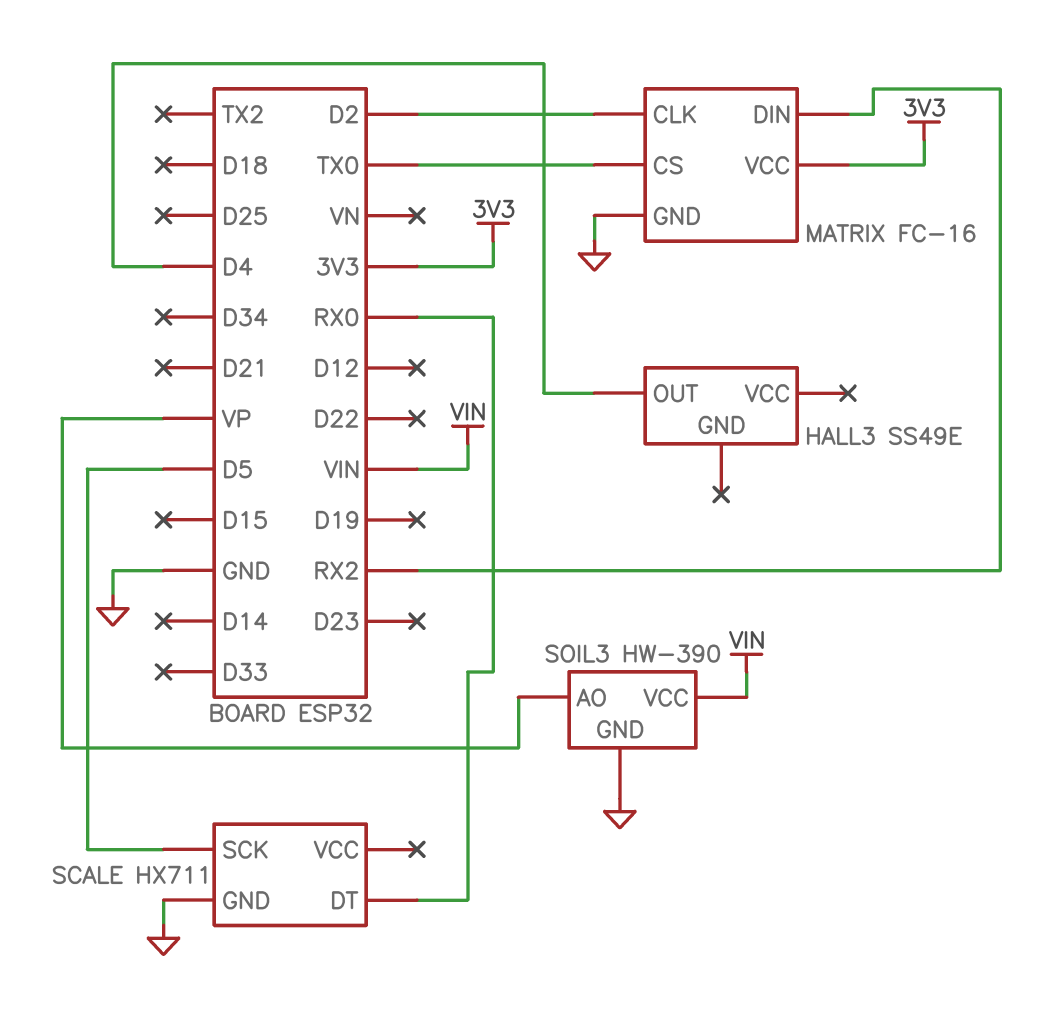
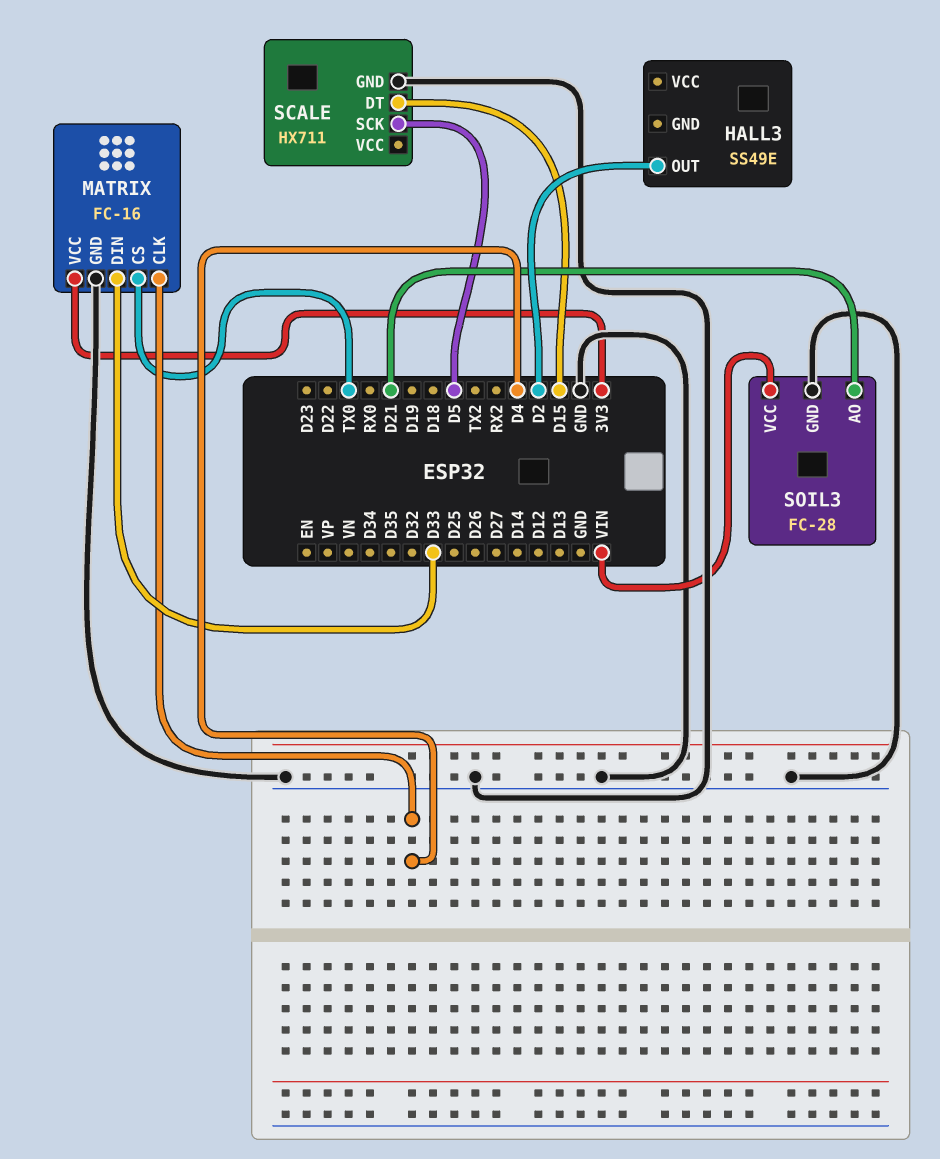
HALL3 pin OUT: D4 -> D2
MATRIX pin CLK: D2 -> D4
MATRIX pin DIN: RX2 -> D33
SCALE pin DT: RX0 -> D15
SOIL3: HW-390 -> FC-28
SOIL3 pin AO: VP -> D21

